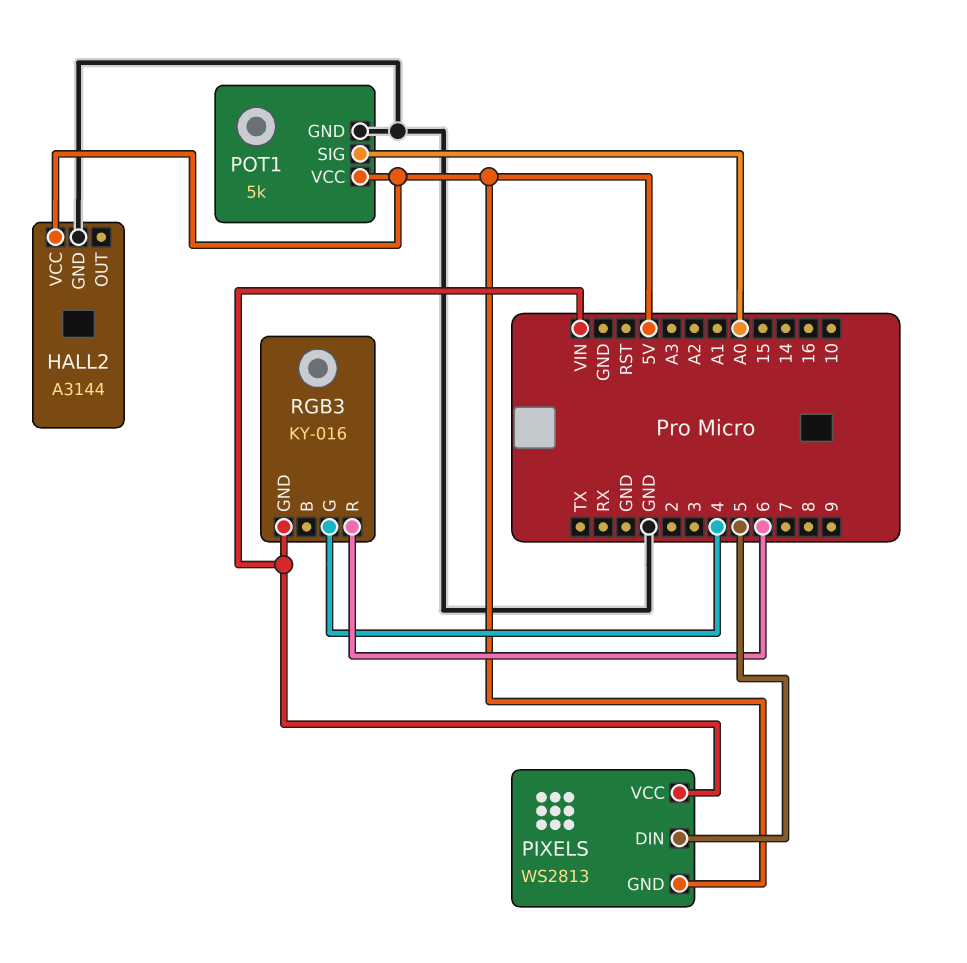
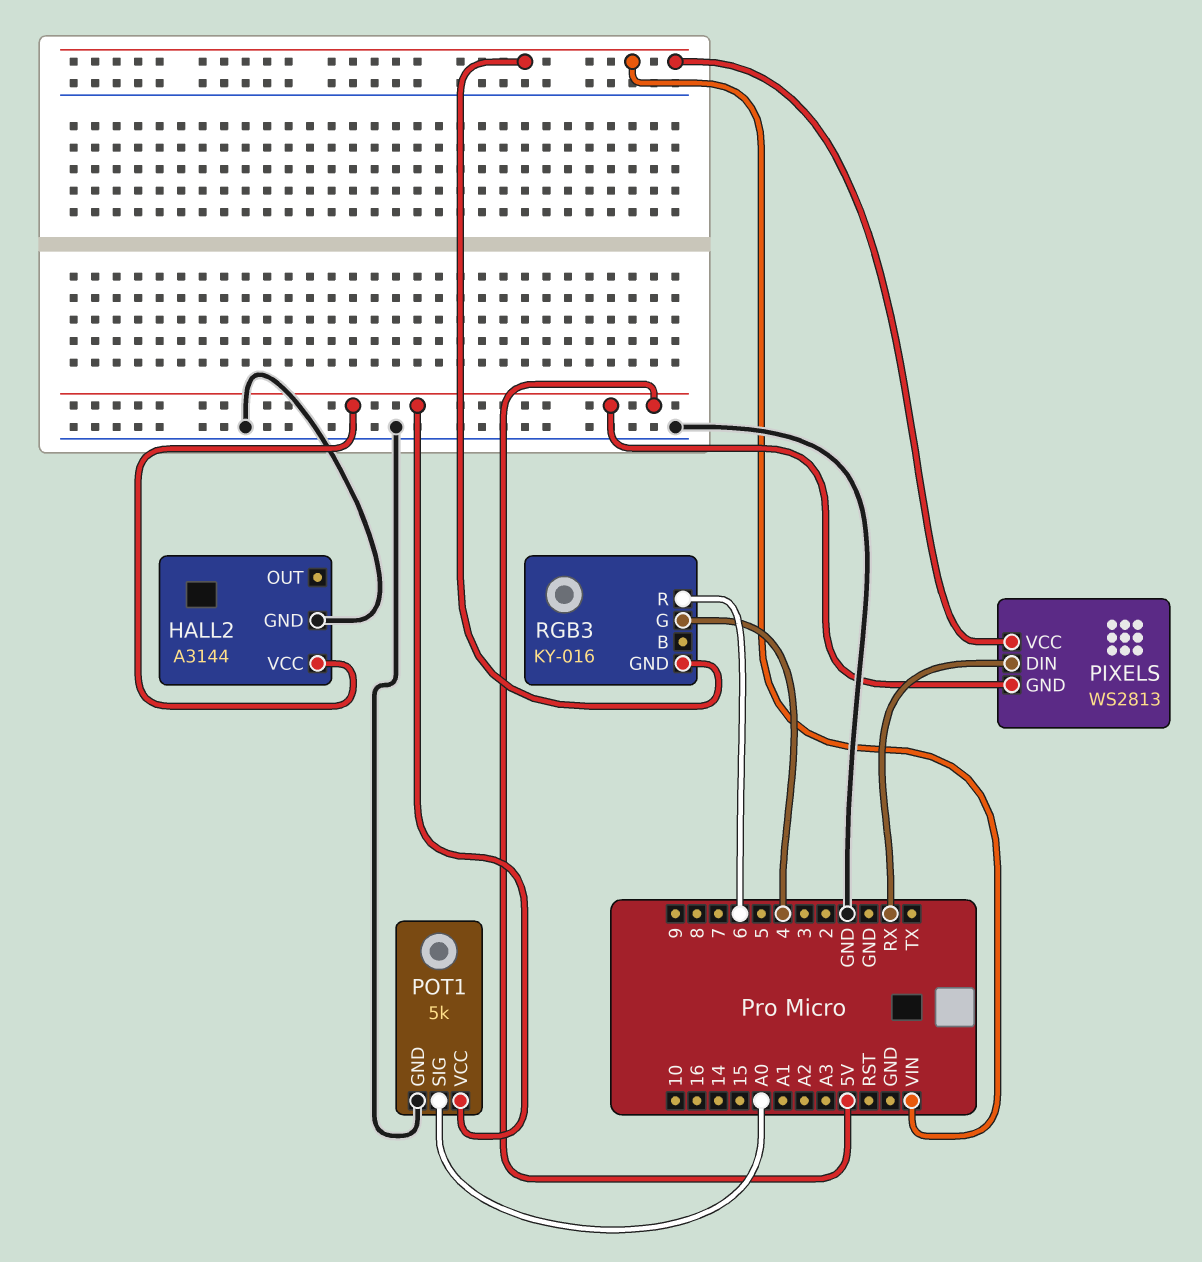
PIXELS pin DIN: 5 -> RX

